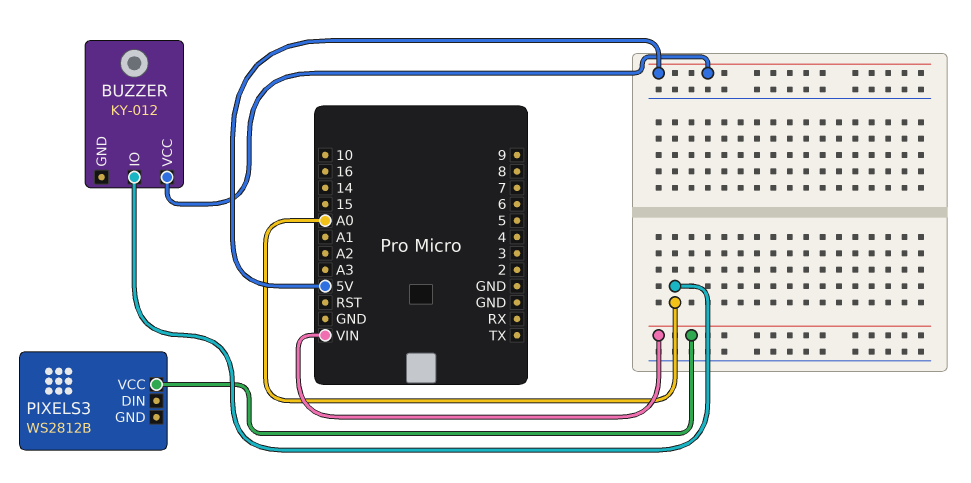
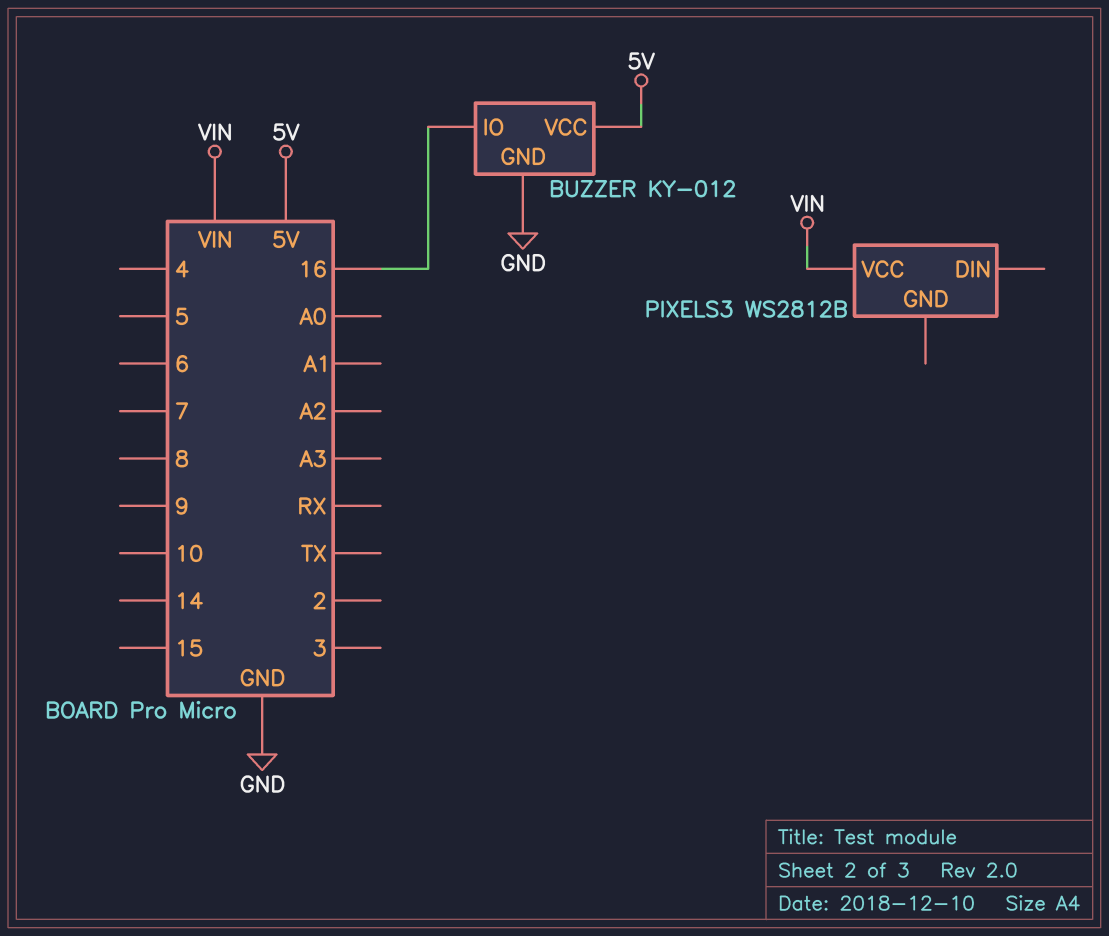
BUZZER pin GND: none -> GND
BUZZER pin IO: A0 -> 16

